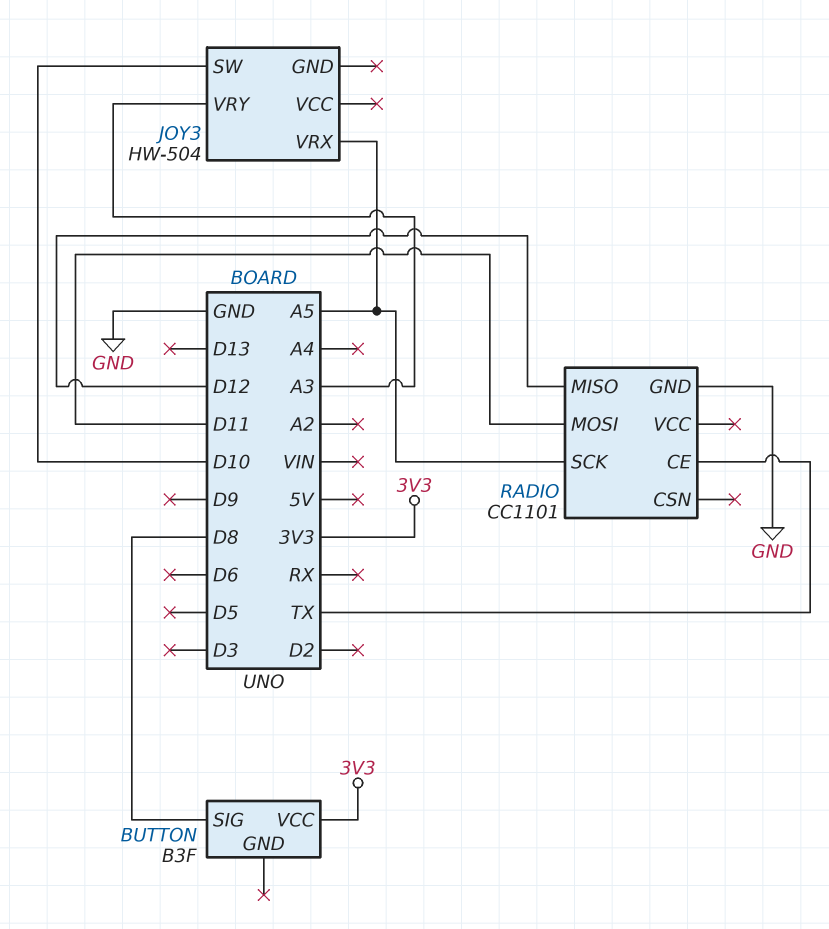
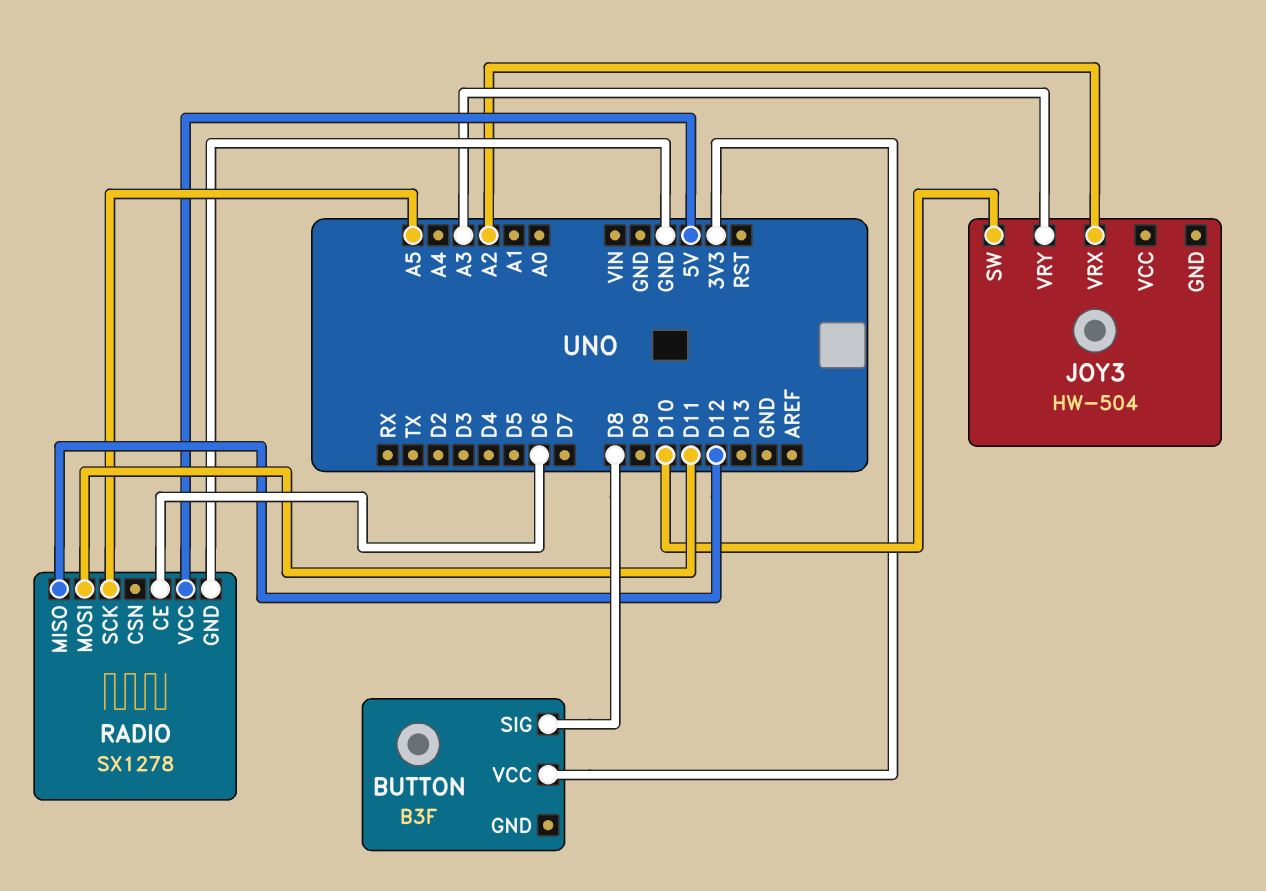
JOY3 pin VRX: A5 -> A2
RADIO: CC1101 -> SX1278
RADIO pin CE: TX -> D6
RADIO pin VCC: none -> 5V

